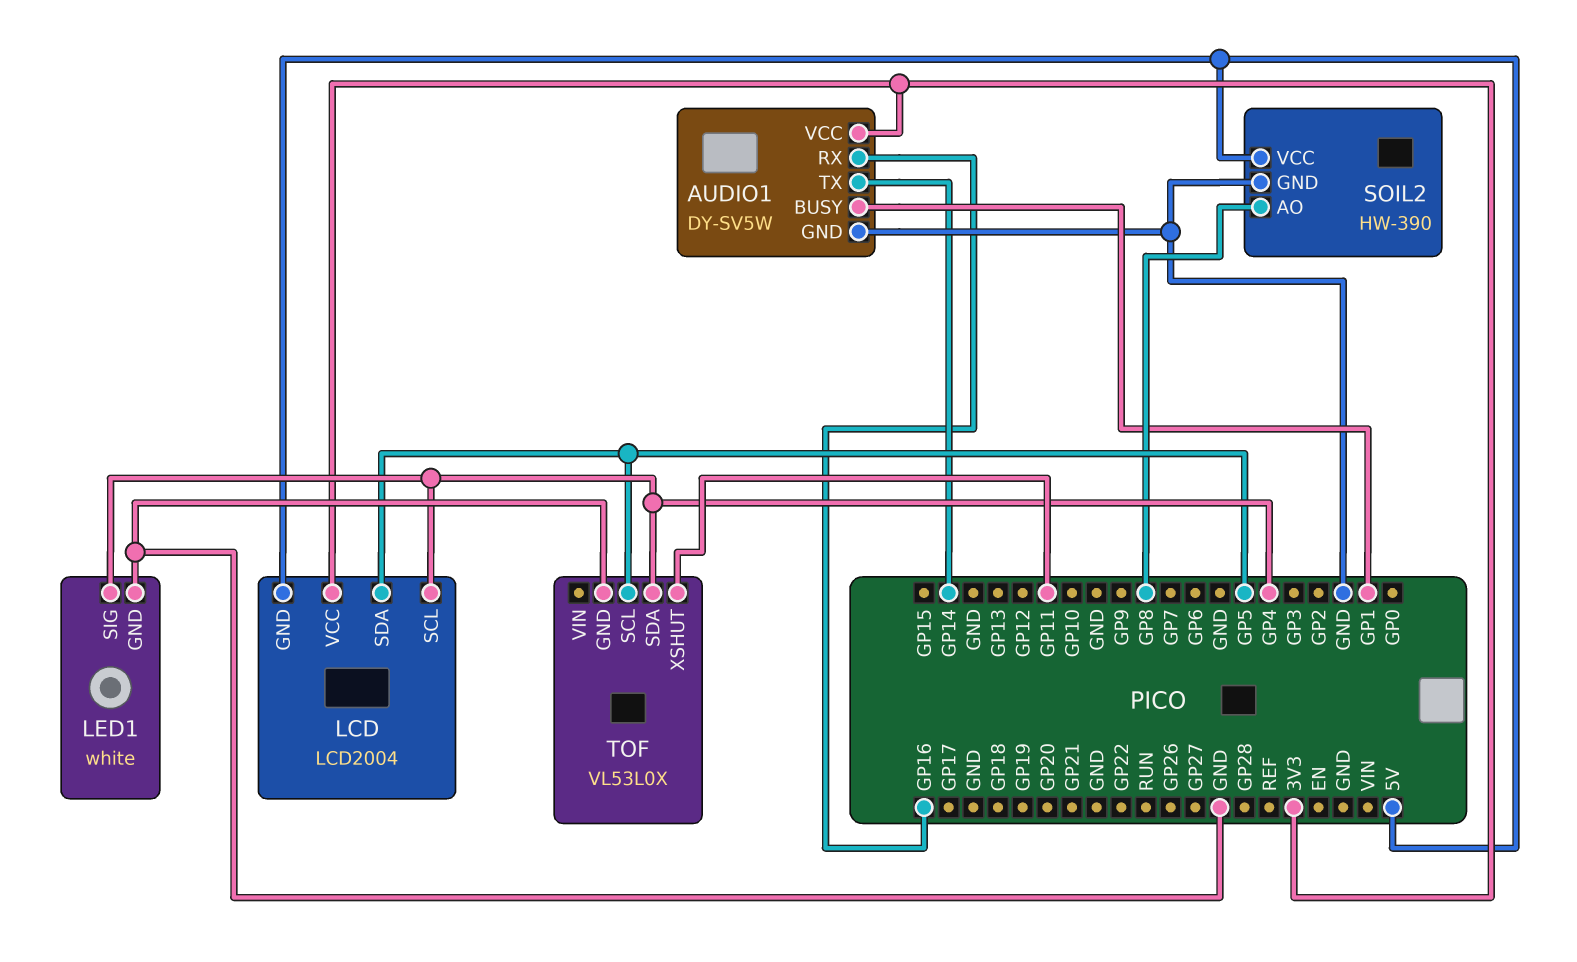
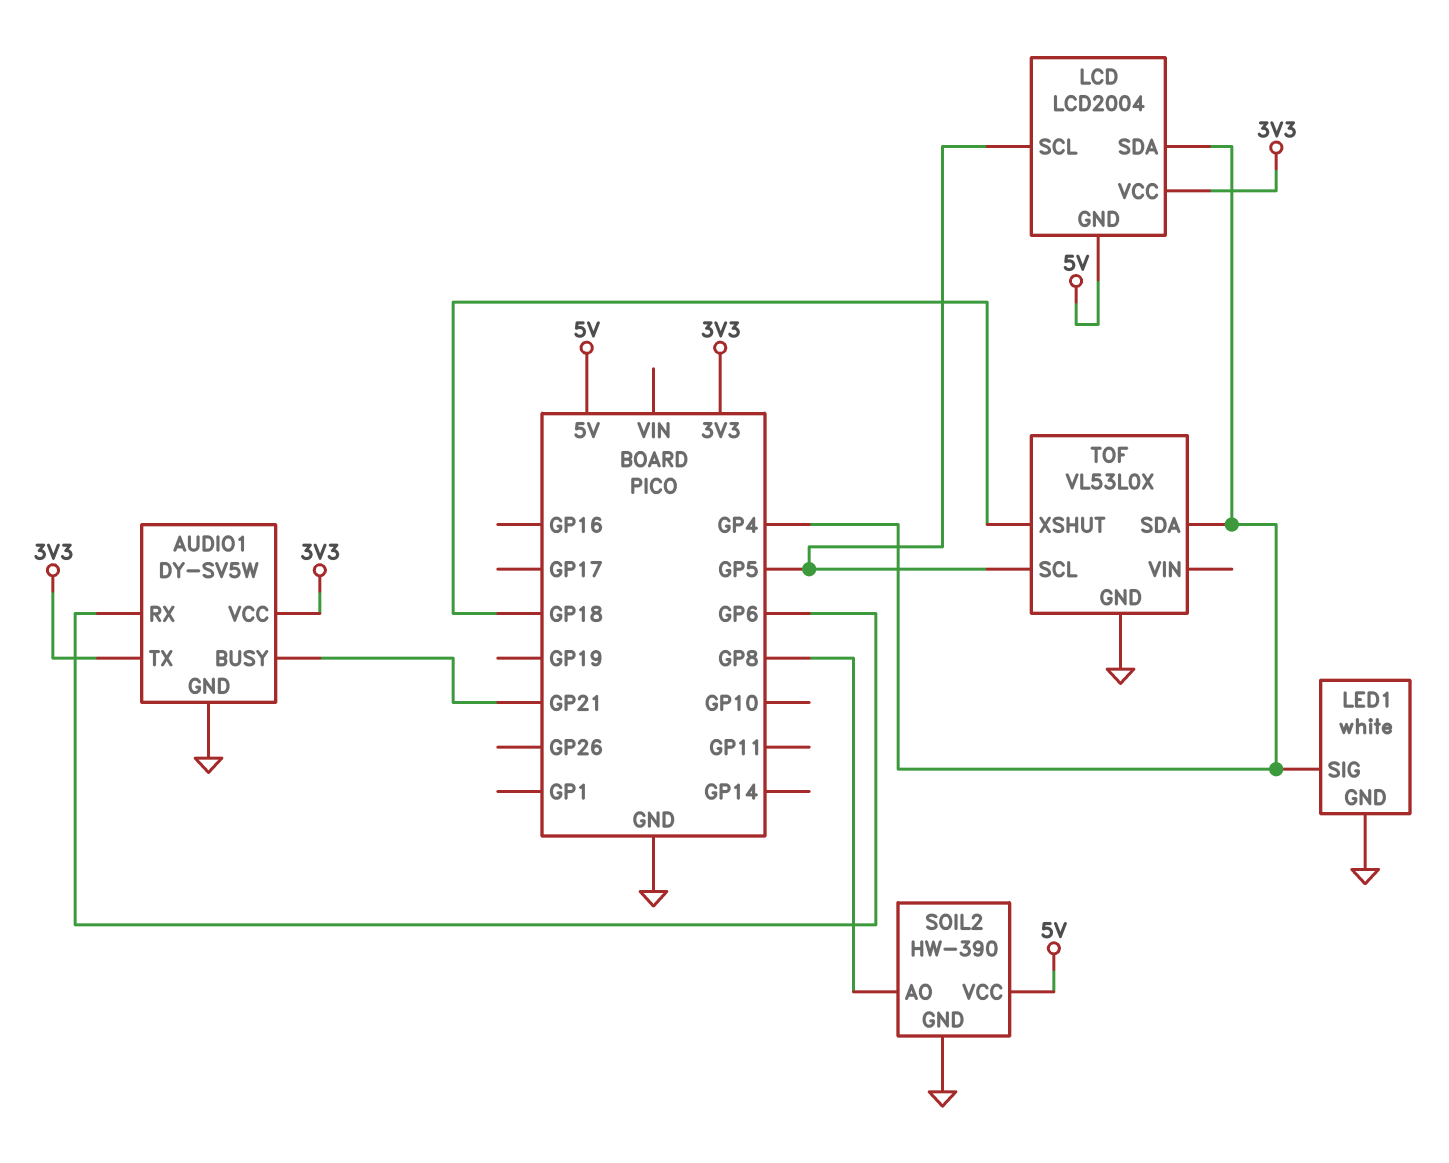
AUDIO1 pin BUSY: GP1 -> GP21
AUDIO1 pin RX: GP16 -> GP6
AUDIO1 pin TX: GP14 -> 3V3
LCD pin SCL: GP4 -> GP5
LCD pin SDA: GP5 -> GP4
TOF pin XSHUT: GP11 -> GP18

